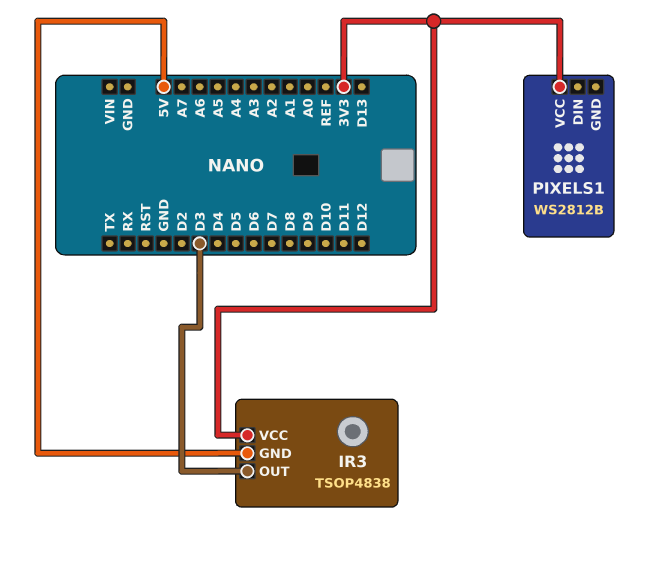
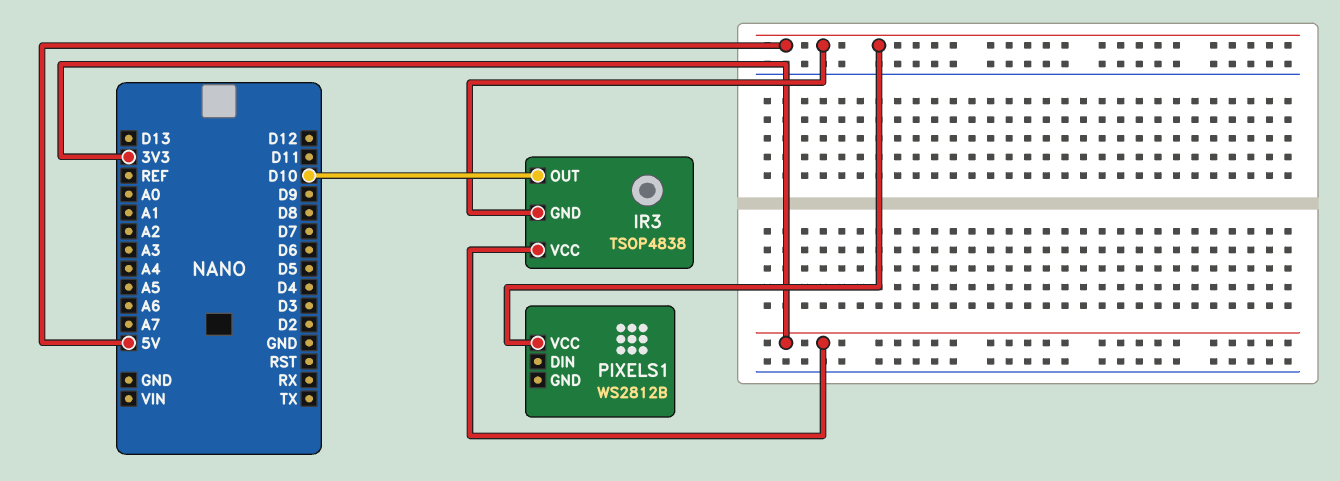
IR3 pin OUT: D3 -> D10
PIXELS1 pin VCC: 3V3 -> 5V

